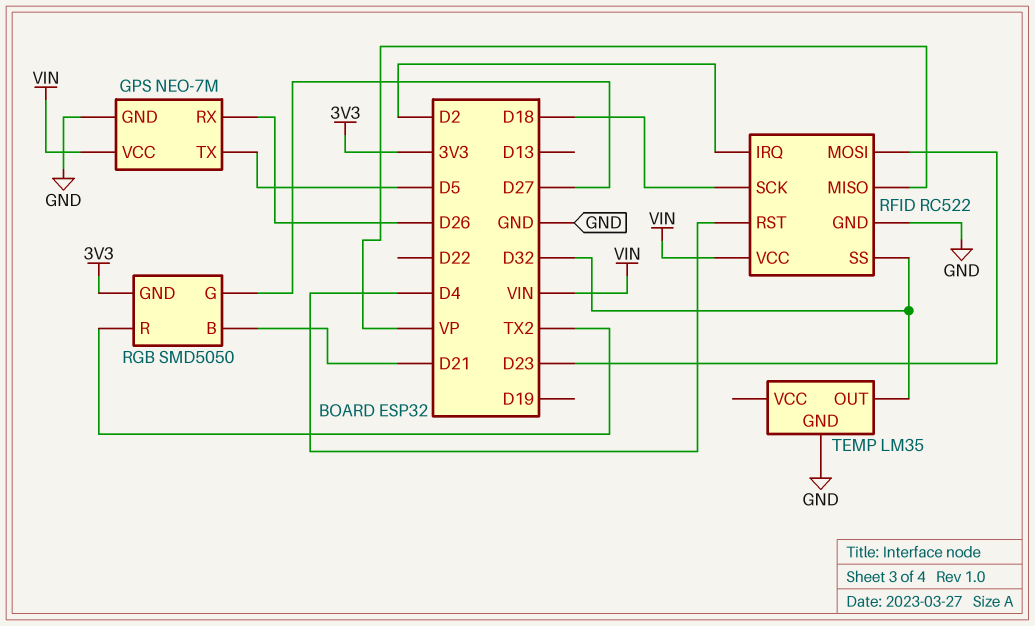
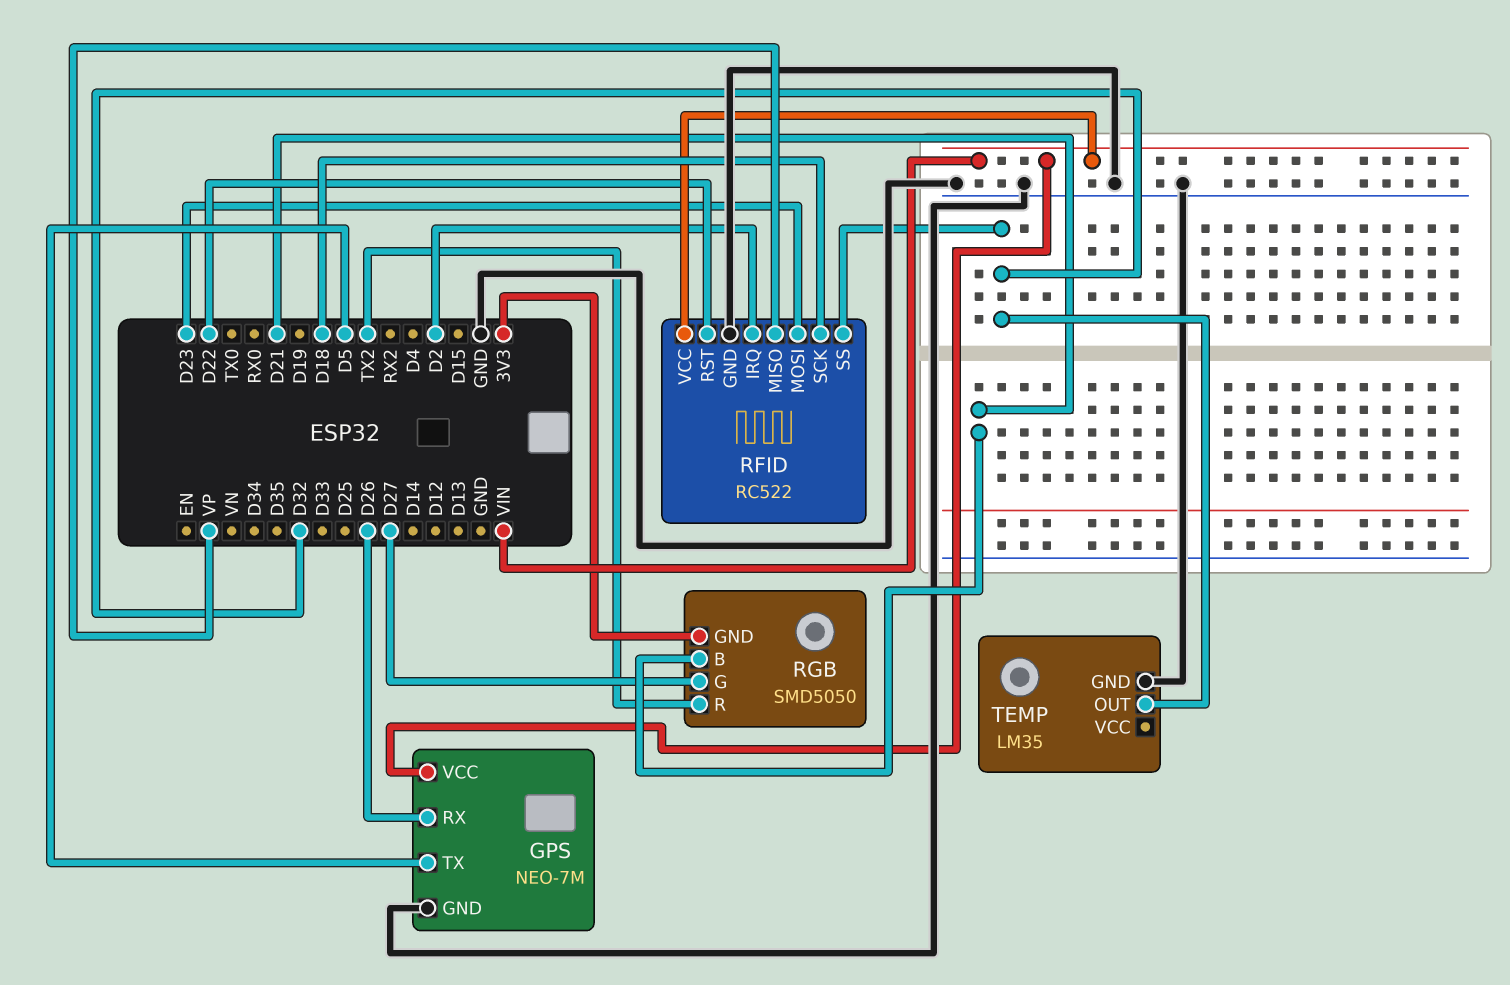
RFID pin RST: D4 -> D22

